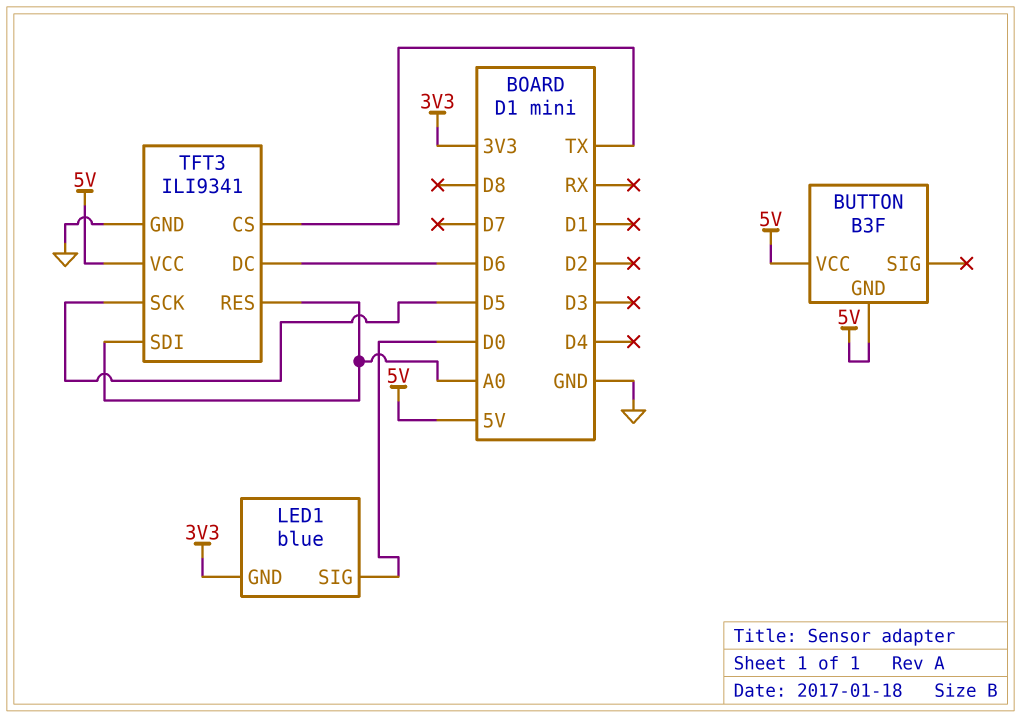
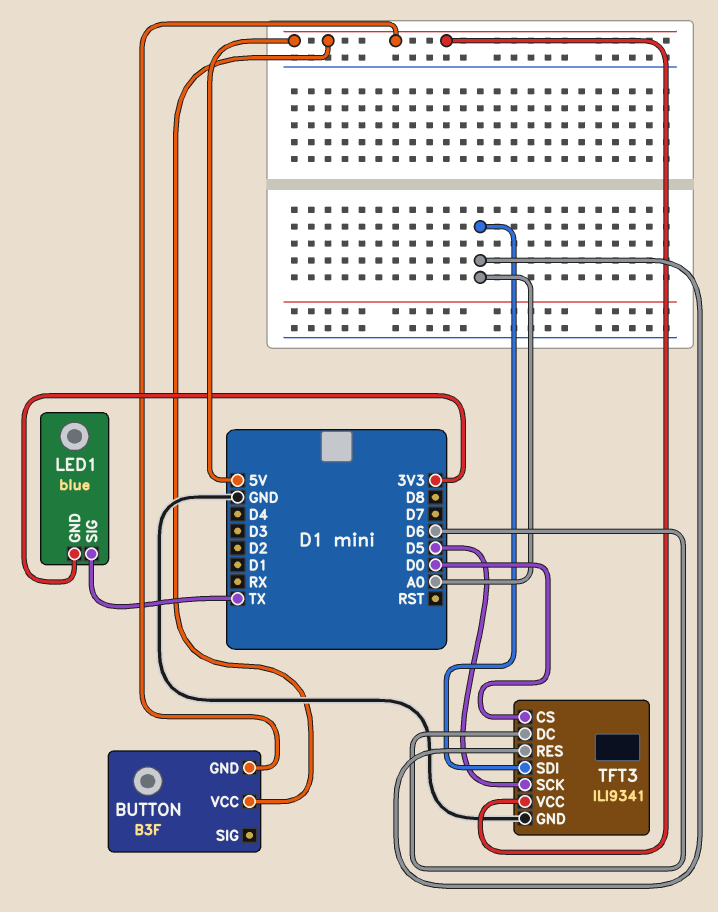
LED1 pin SIG: D0 -> TX
TFT3 pin CS: TX -> D0

